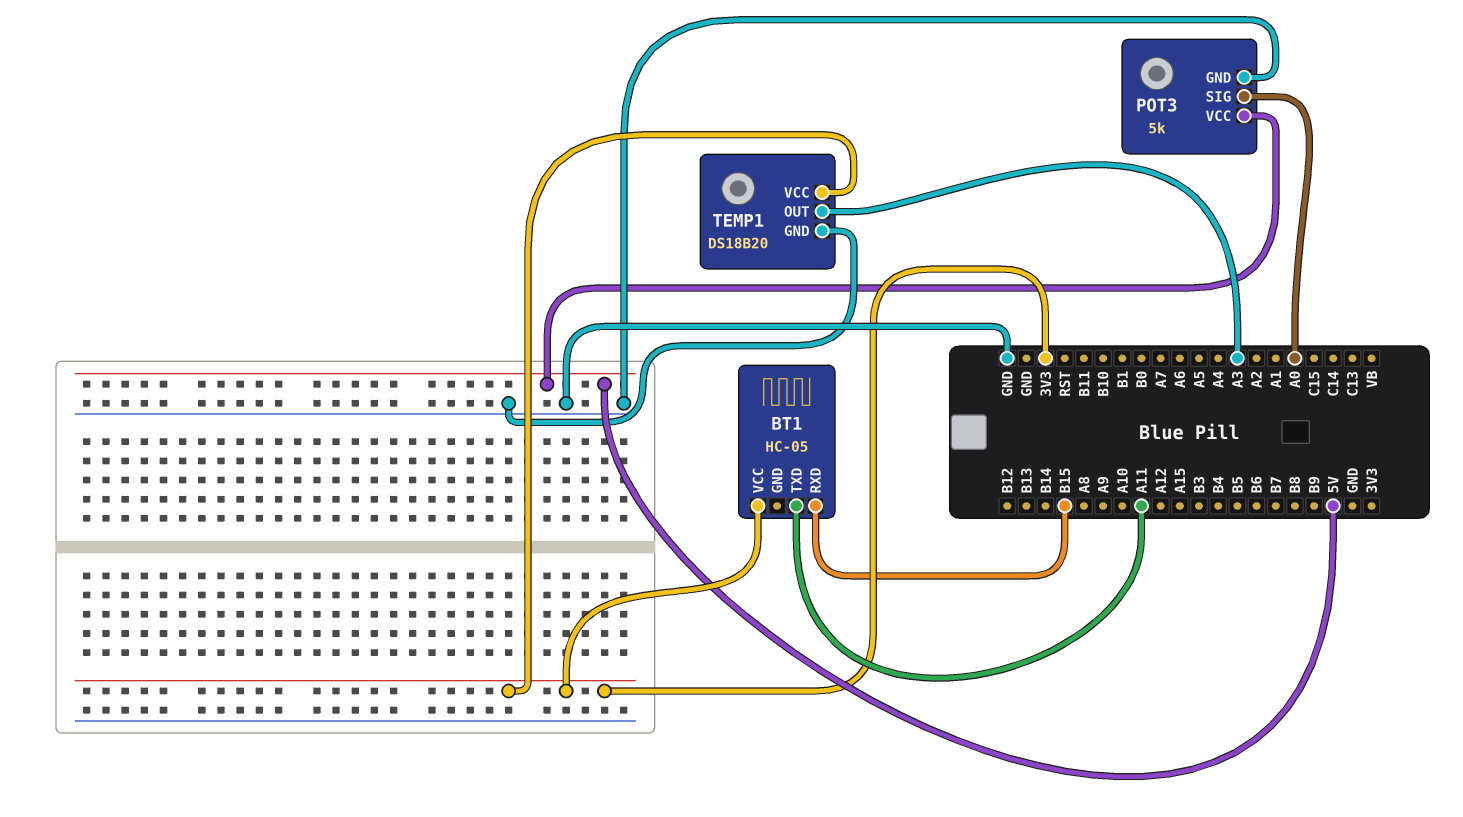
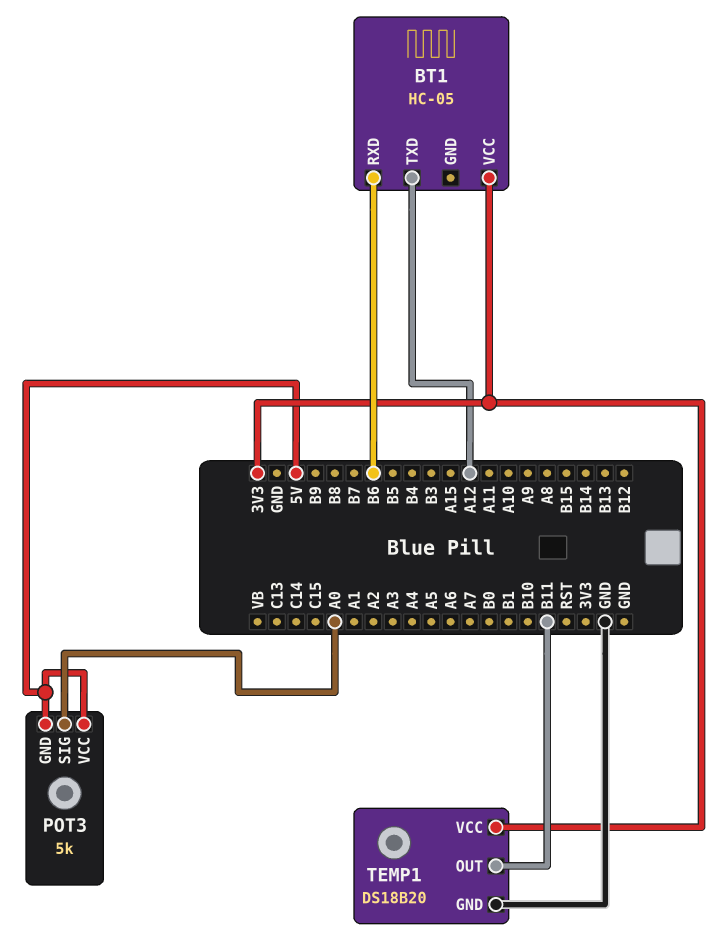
BT1 pin RXD: B15 -> B6
BT1 pin TXD: A11 -> A12
POT3 pin GND: GND -> 5V
TEMP1 pin OUT: A3 -> B11

